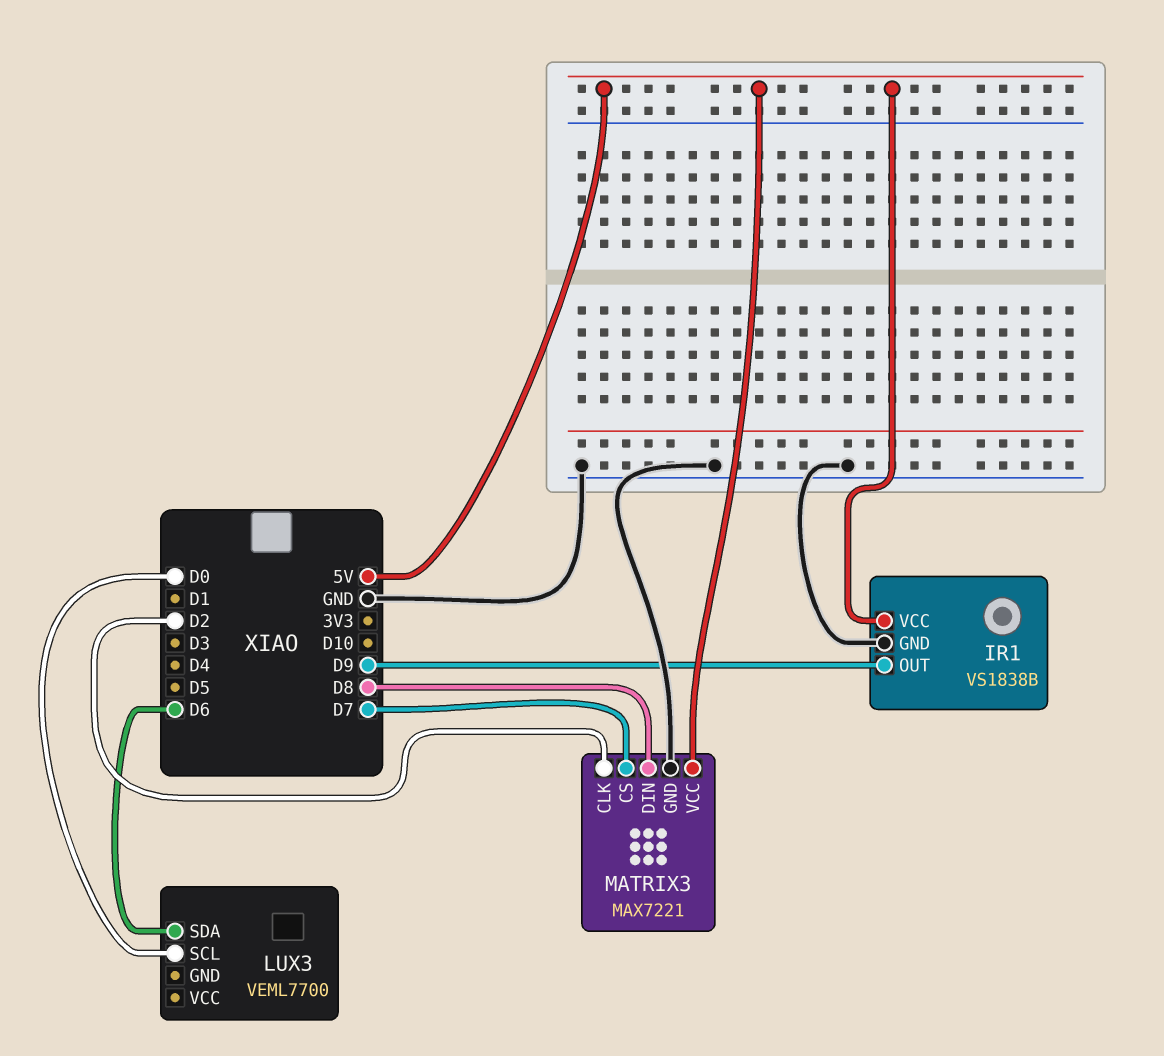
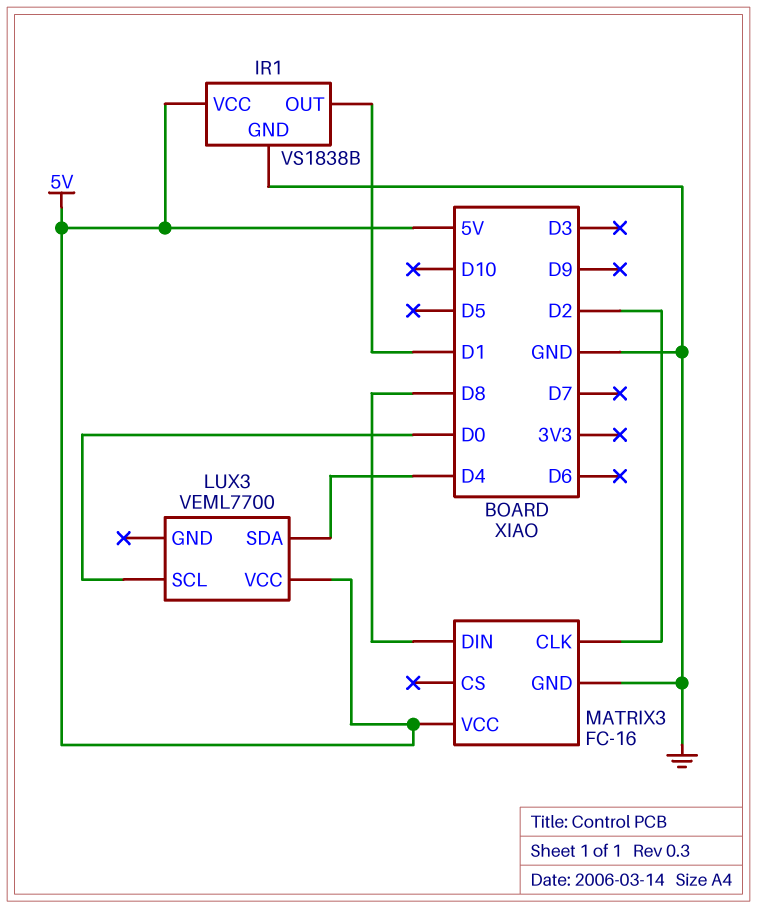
IR1 pin OUT: D9 -> D1
LUX3 pin SDA: D6 -> D4
LUX3 pin VCC: none -> 5V
MATRIX3: MAX7221 -> FC-16
MATRIX3 pin CS: D7 -> none

